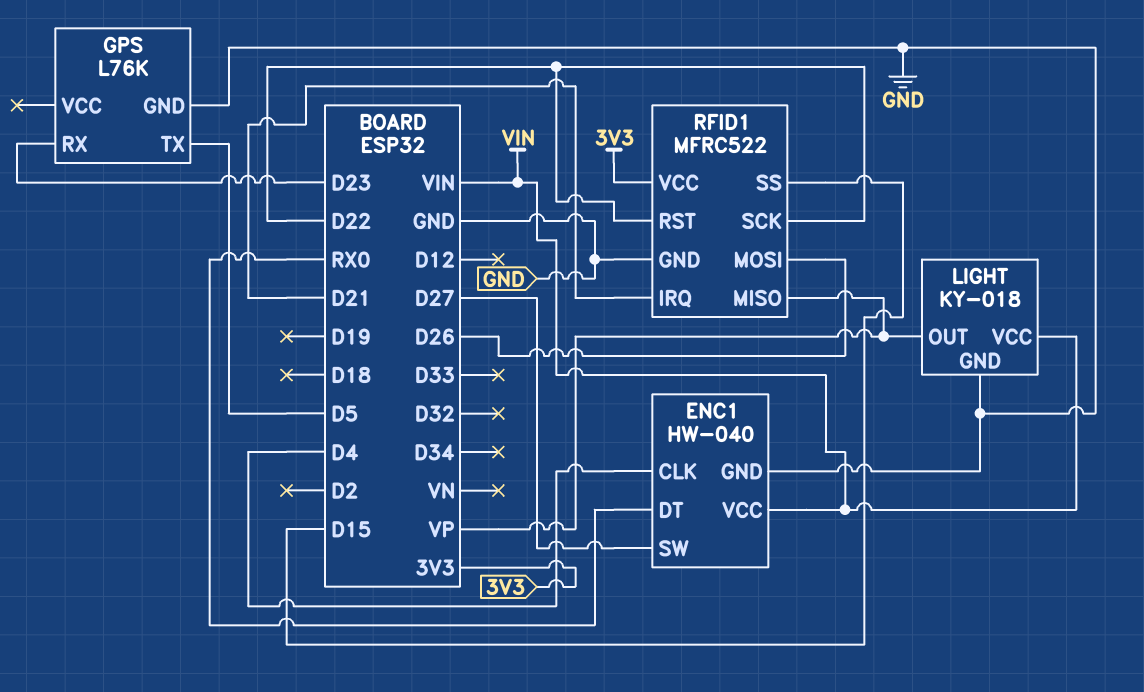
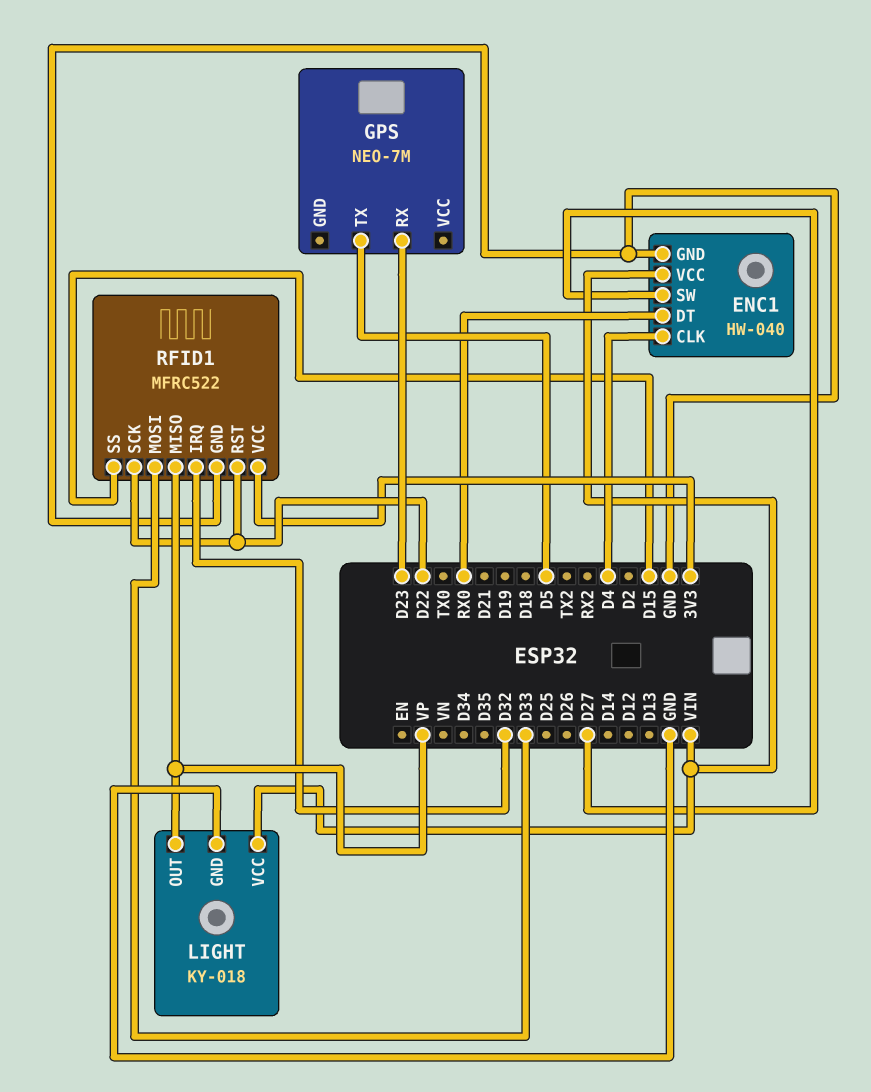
GPS: L76K -> NEO-7M
GPS pin GND: GND -> none
RFID1 pin IRQ: D21 -> D32
RFID1 pin MOSI: D26 -> D33

